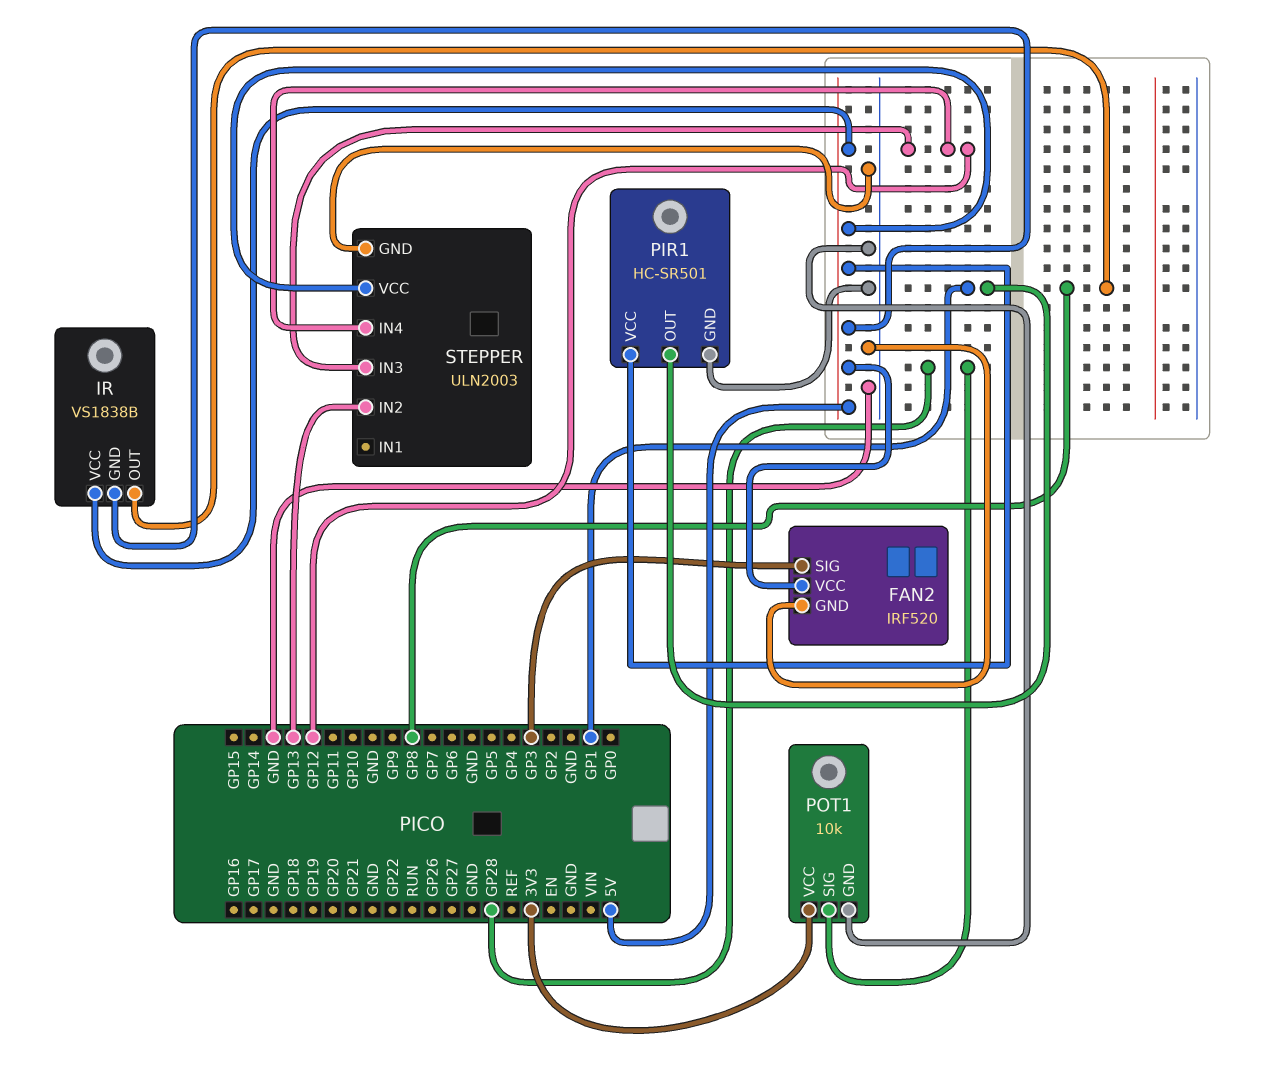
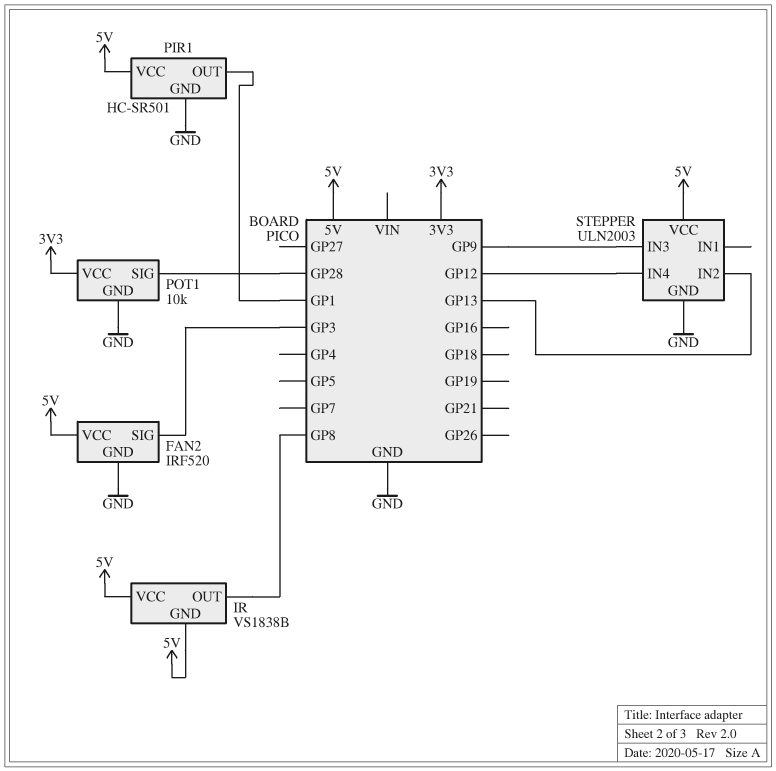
STEPPER pin IN3: GP12 -> GP9

